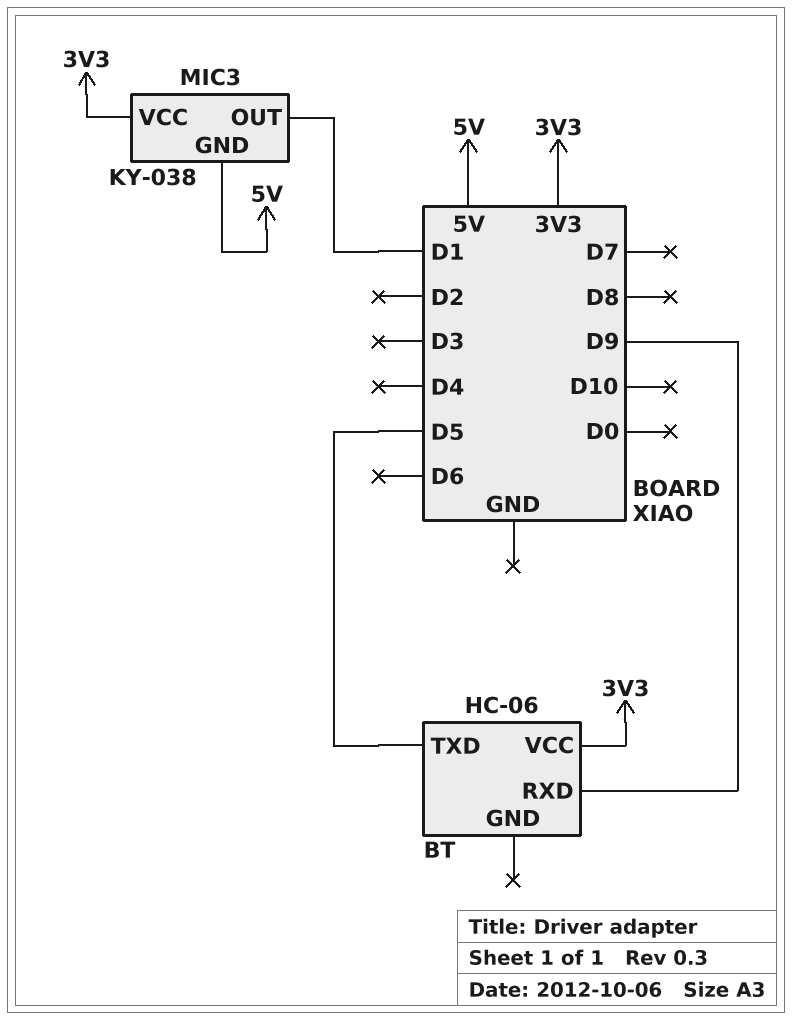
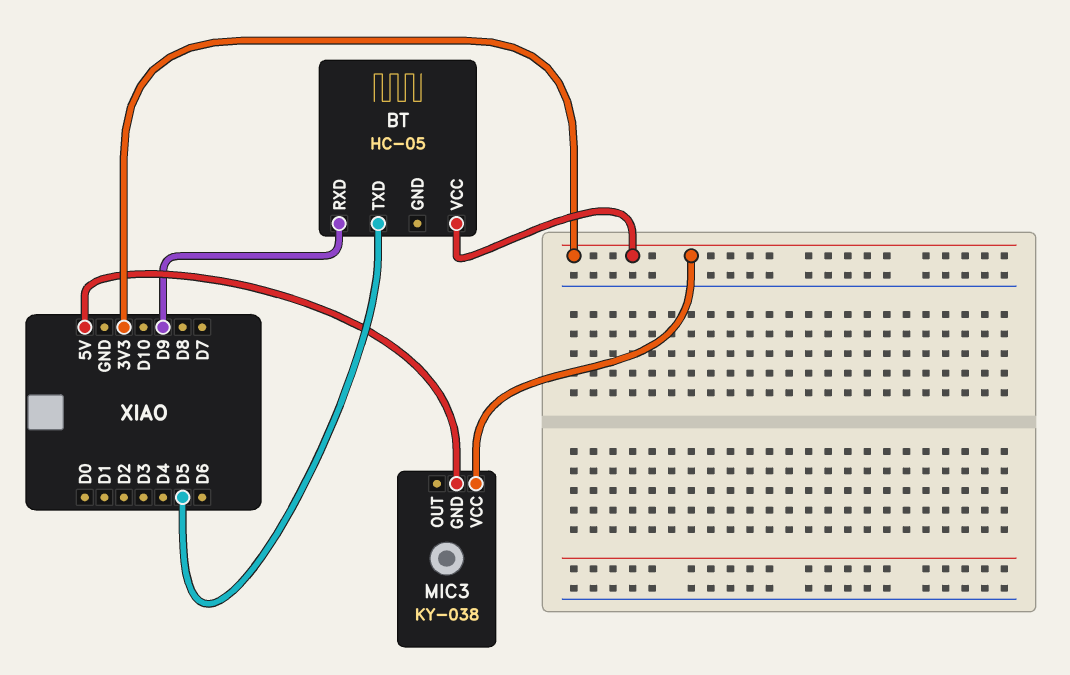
BT: HC-06 -> HC-05
MIC3 pin OUT: D1 -> none

